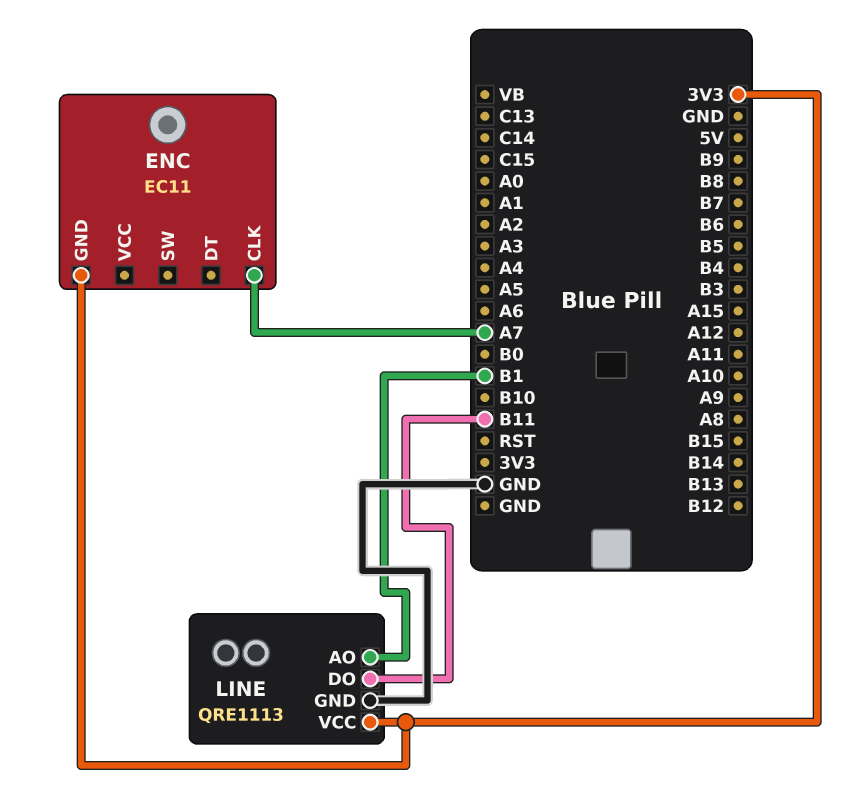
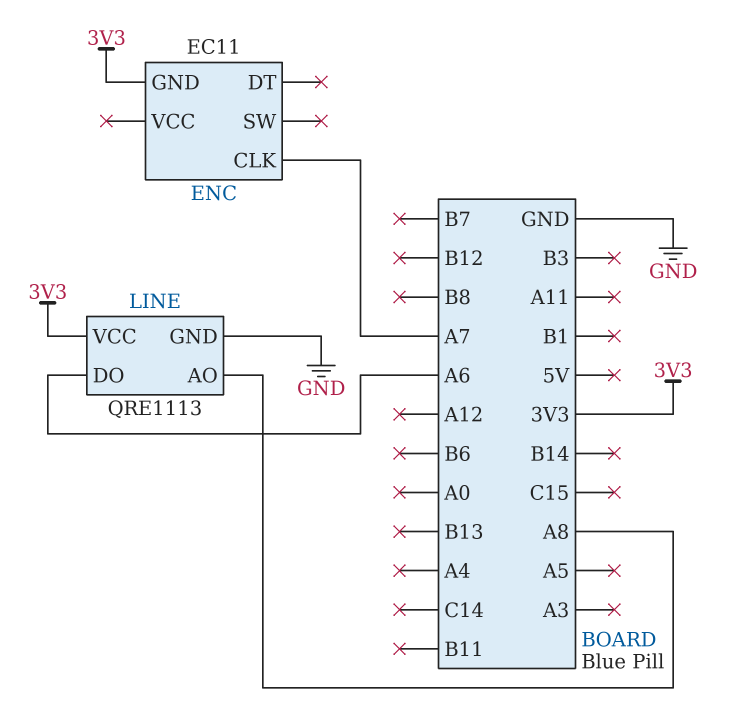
LINE pin AO: B1 -> A8
LINE pin DO: B11 -> A6

